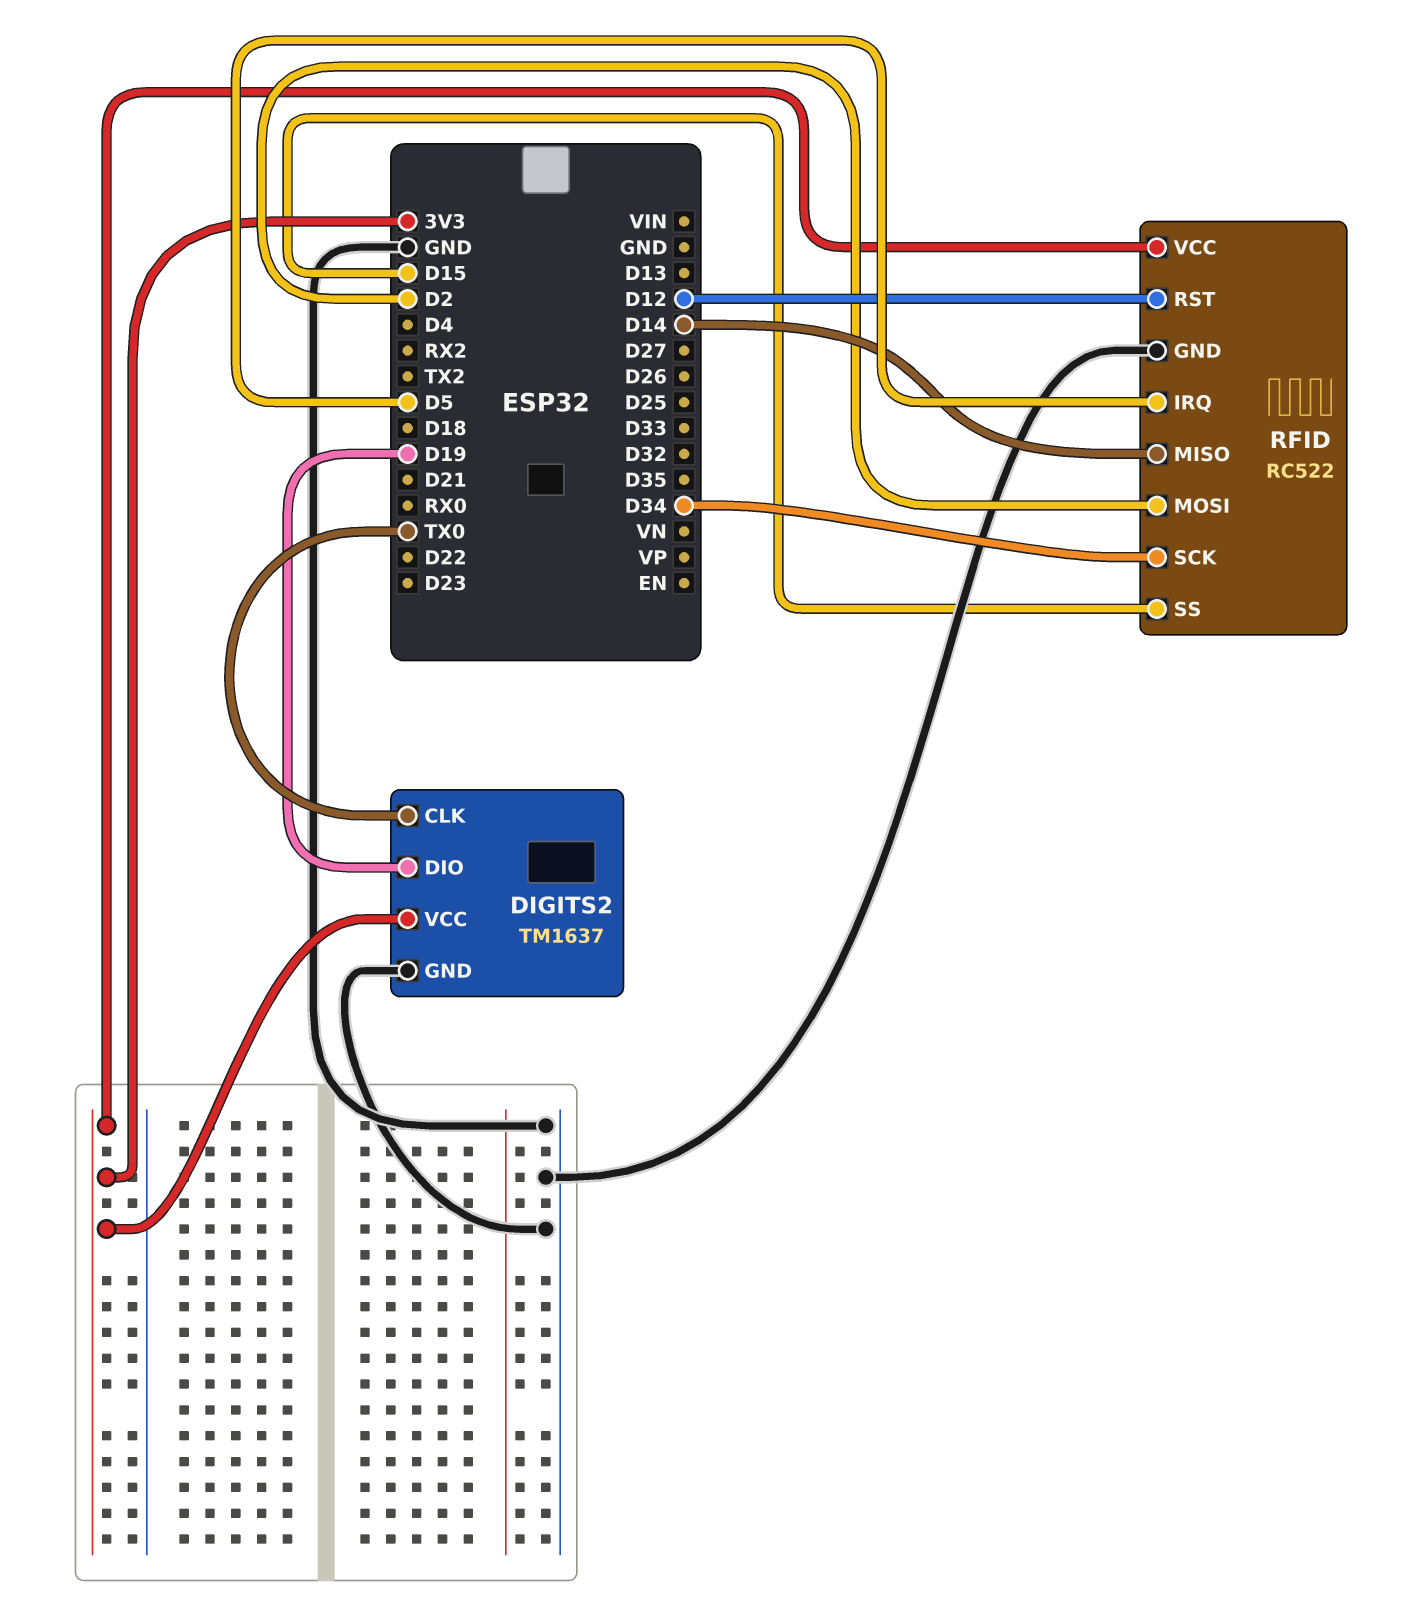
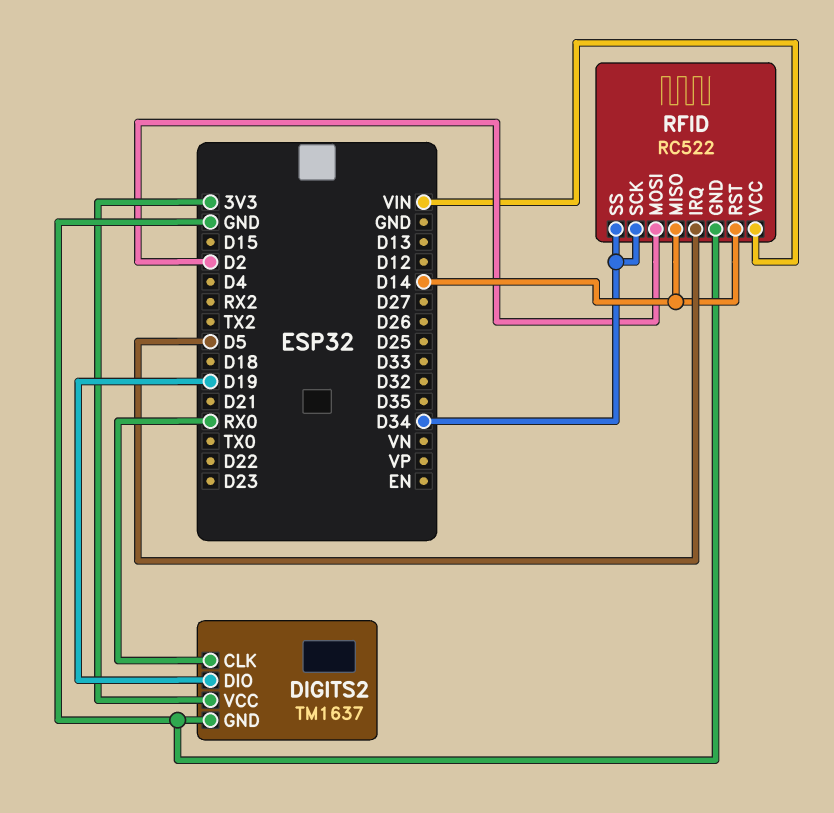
DIGITS2 pin CLK: TX0 -> RX0
RFID pin RST: D12 -> D14
RFID pin SS: D15 -> D34
RFID pin VCC: 3V3 -> VIN

